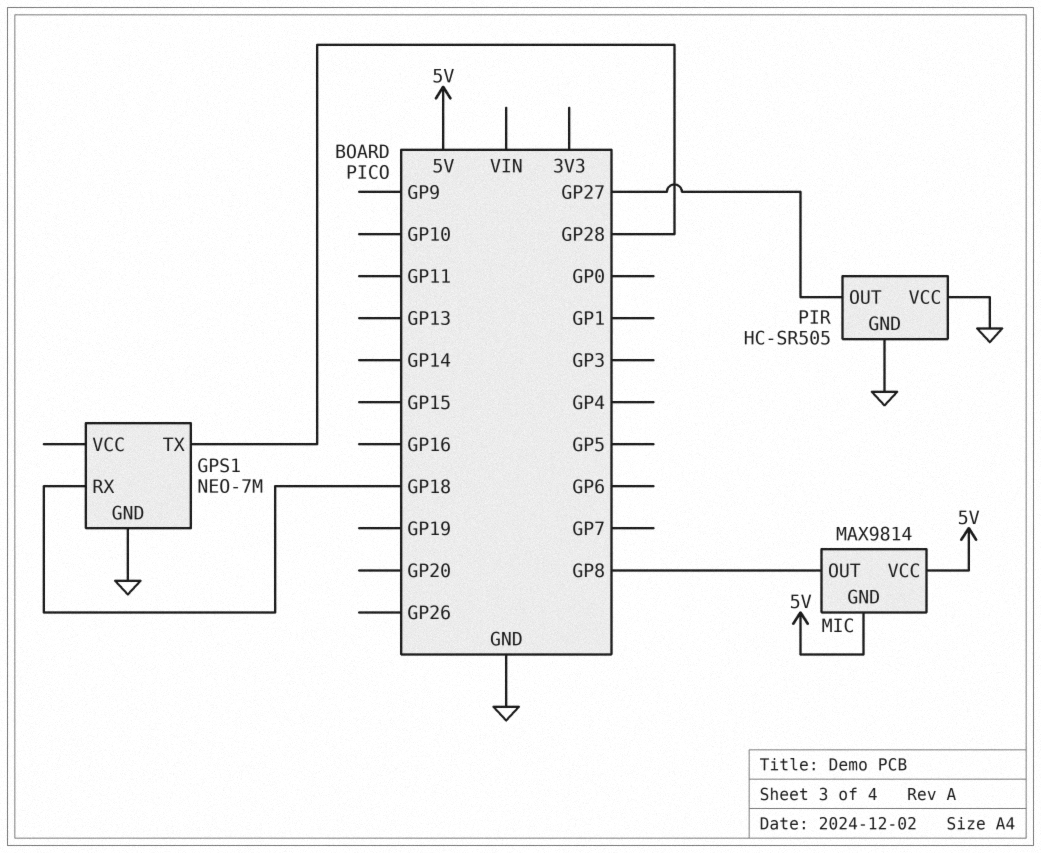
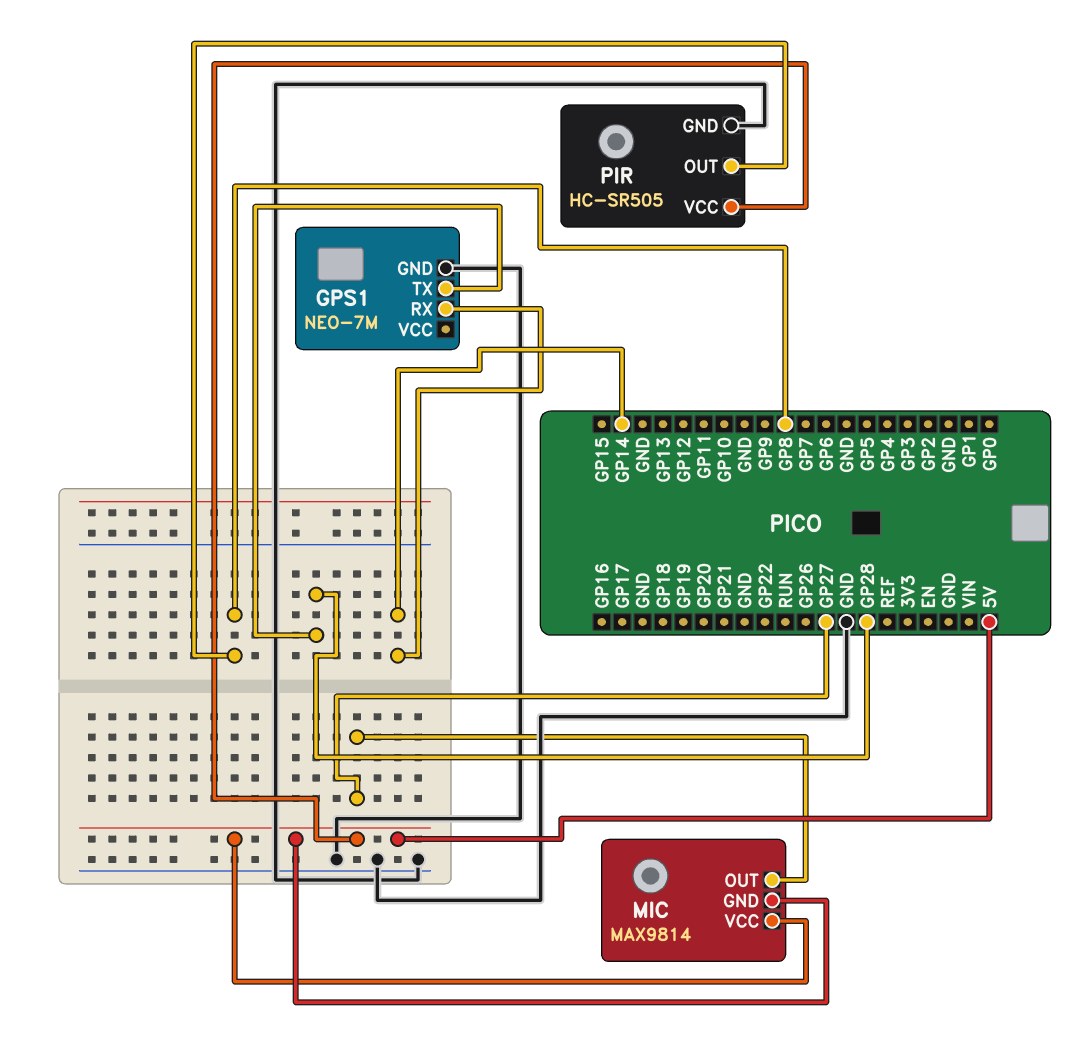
GPS1 pin RX: GP18 -> GP14
MIC pin OUT: GP8 -> GP27
PIR pin OUT: GP27 -> GP8
PIR pin VCC: GND -> 5V

